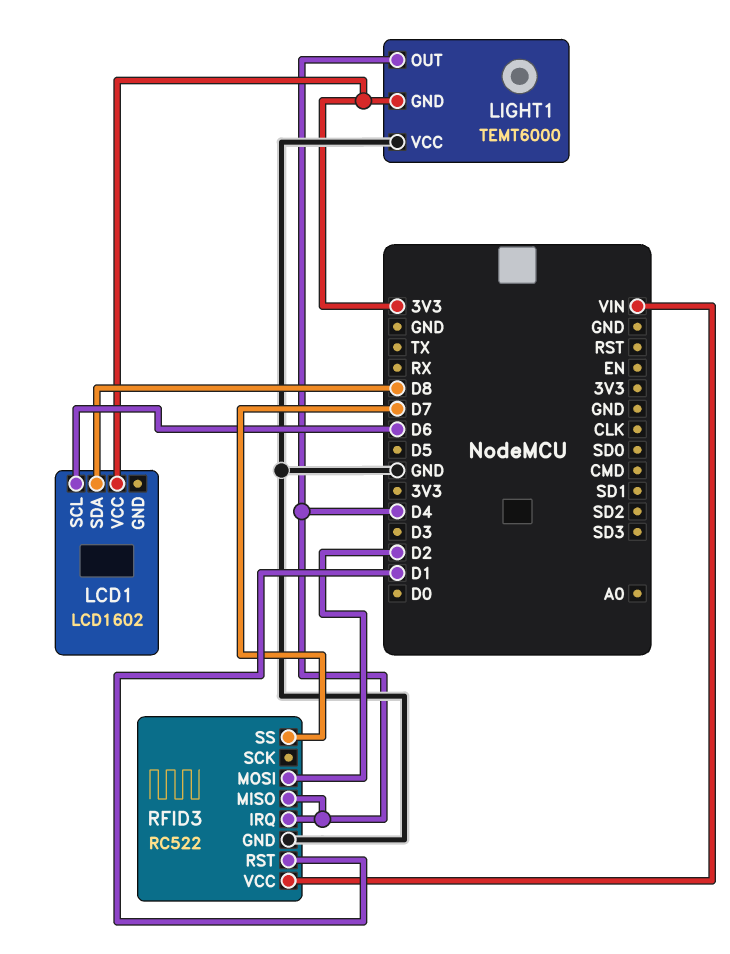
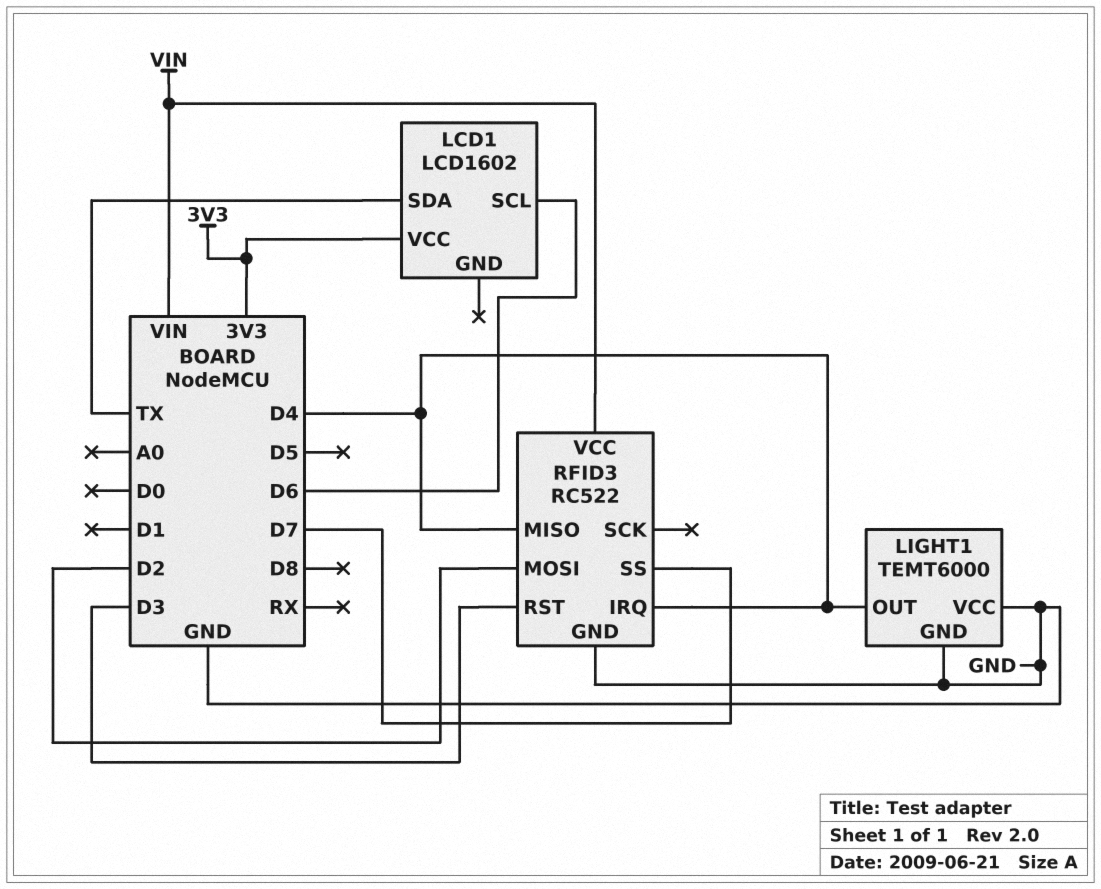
LCD1 pin SDA: D8 -> TX
LIGHT1 pin GND: 3V3 -> GND
RFID3 pin RST: D1 -> D3

